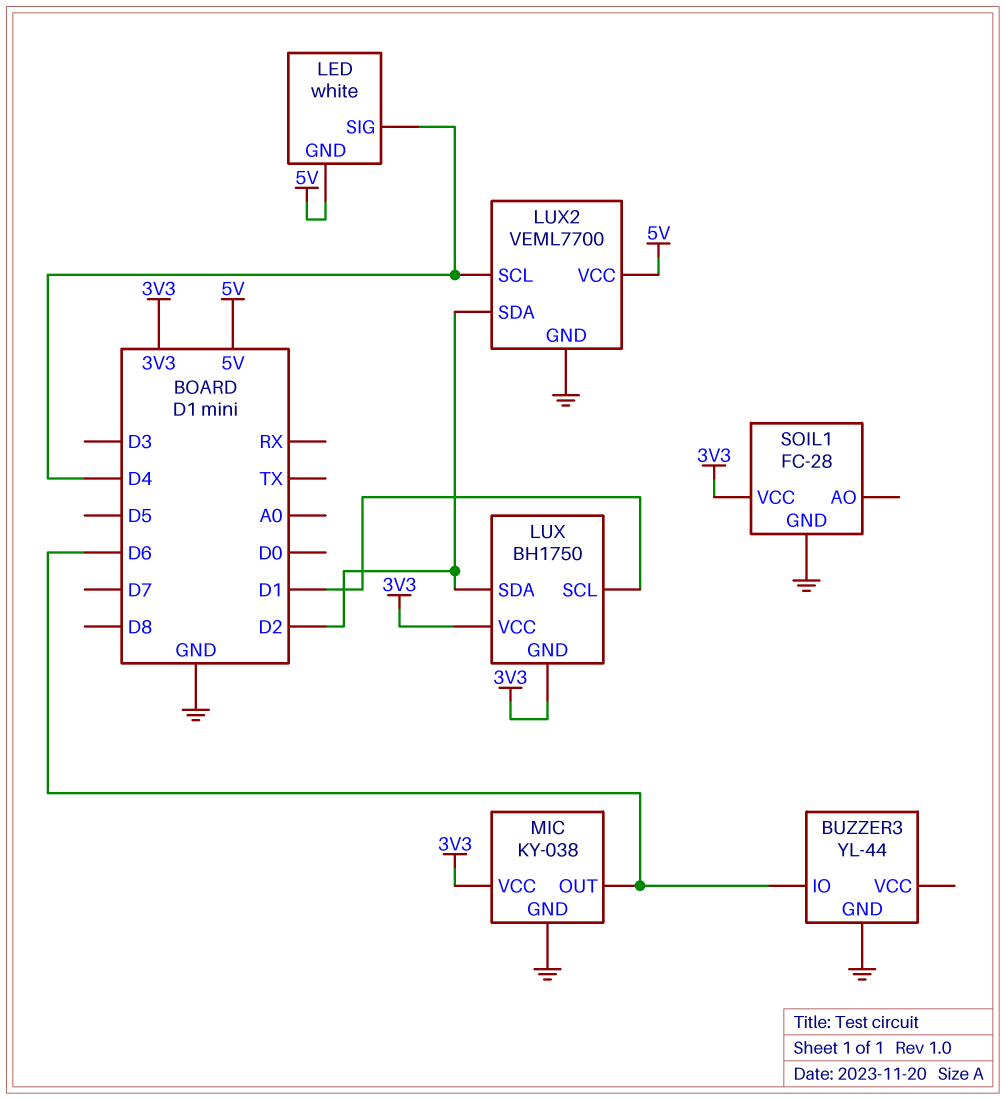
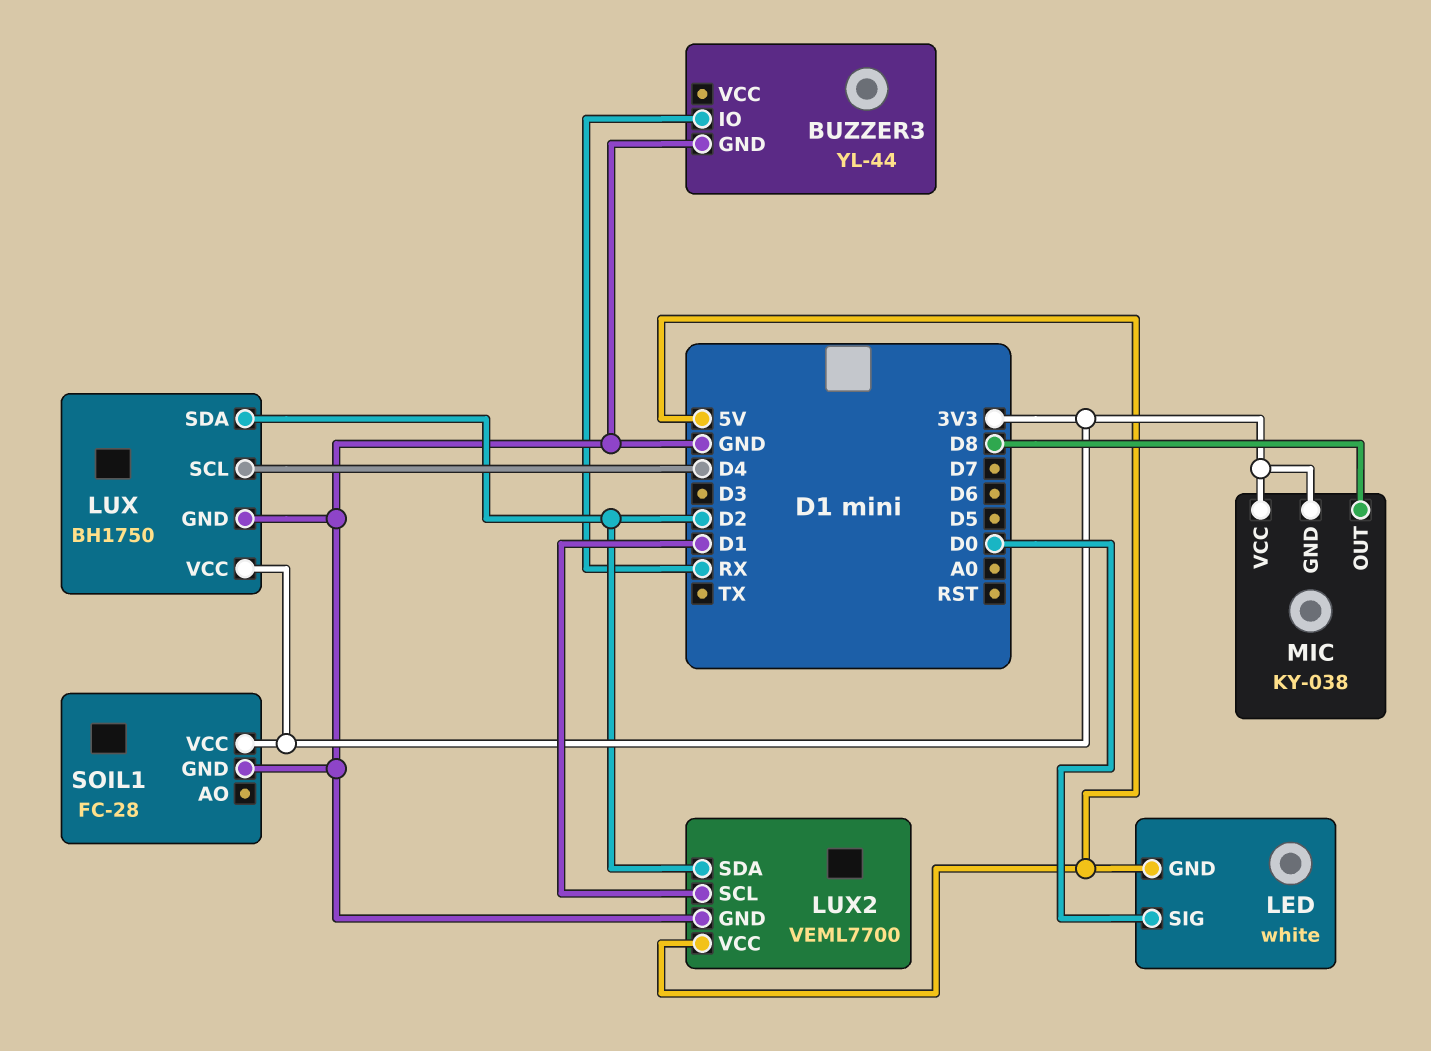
BUZZER3 pin IO: D6 -> RX
LED pin SIG: D4 -> D0
LUX pin GND: 3V3 -> GND
LUX pin SCL: D1 -> D4
LUX2 pin SCL: D4 -> D1
MIC pin GND: GND -> 3V3
MIC pin OUT: D6 -> D8

